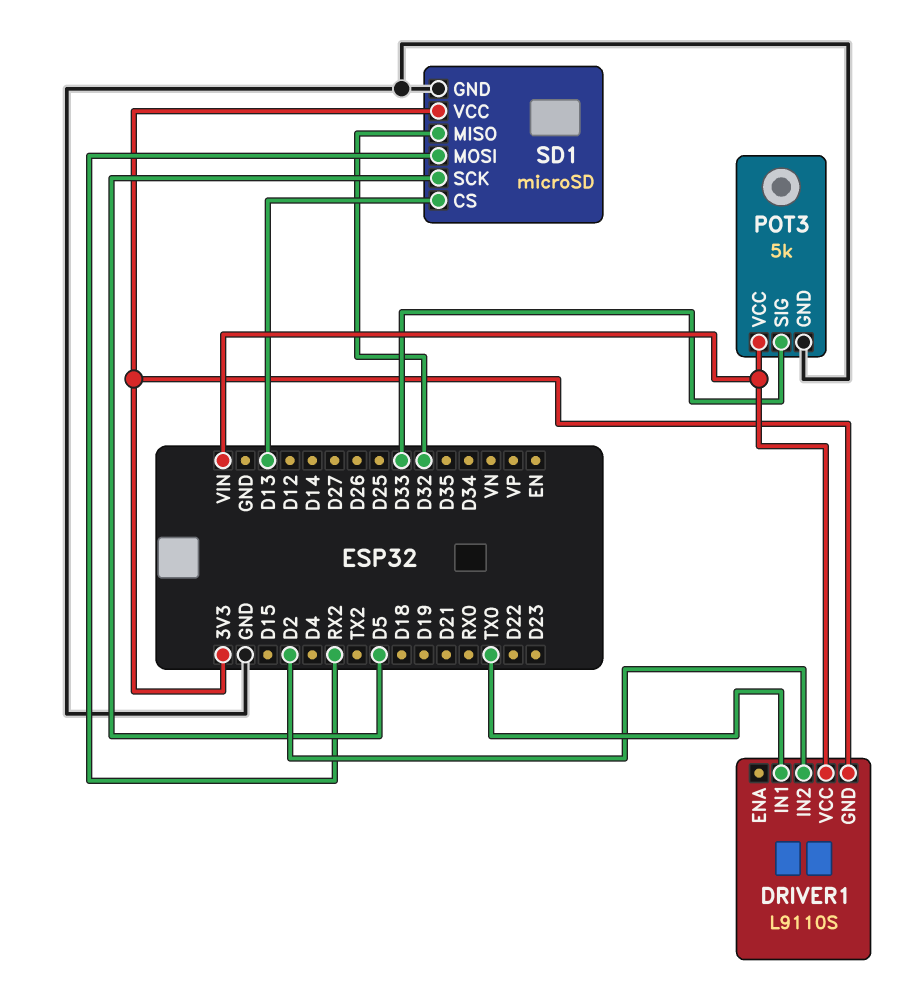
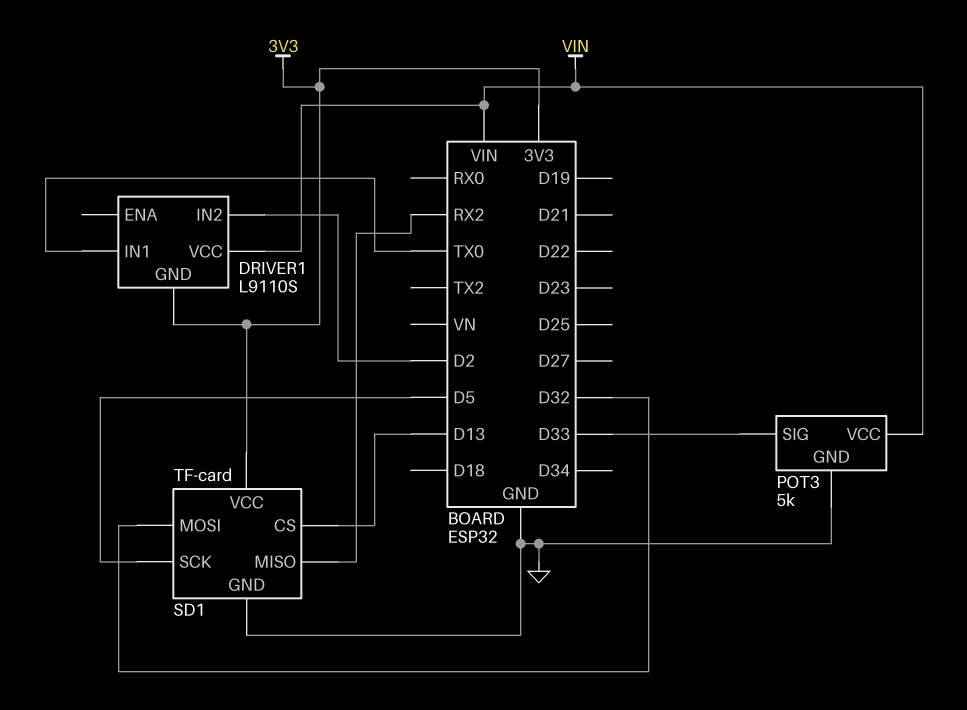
SD1: microSD -> TF-card
SD1 pin MISO: D32 -> RX2
SD1 pin MOSI: RX2 -> D32

